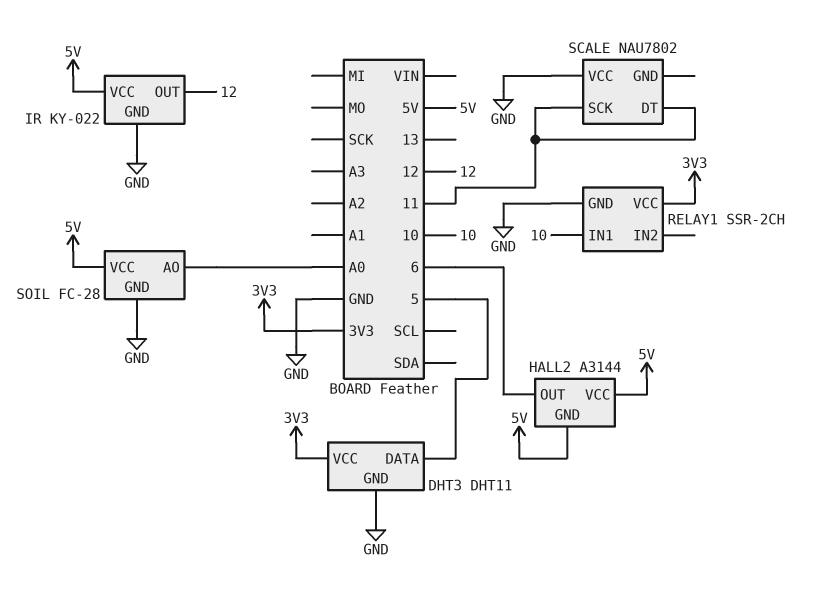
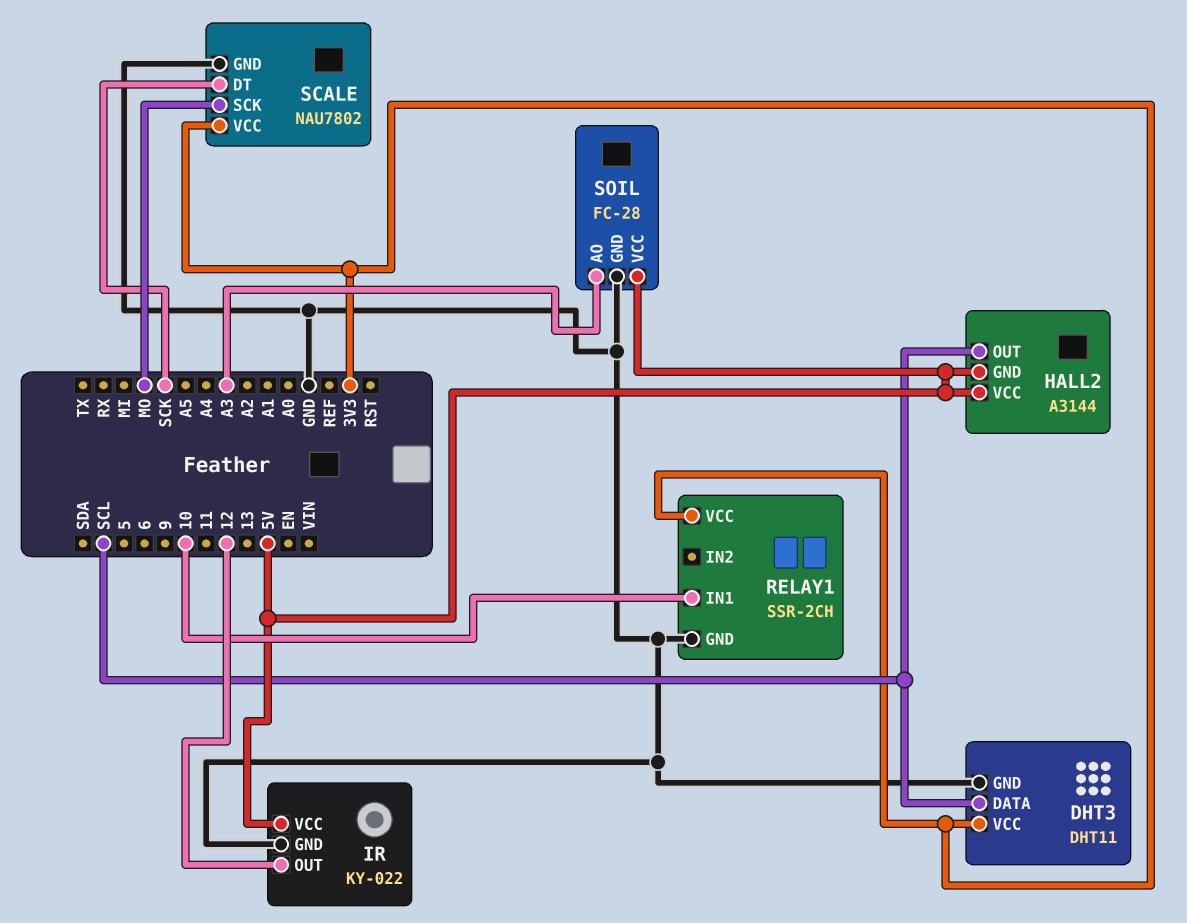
DHT3 pin DATA: 5 -> SCL
HALL2 pin OUT: 6 -> SCL
SCALE pin DT: 11 -> SCK
SCALE pin GND: none -> GND
SCALE pin SCK: 11 -> MO
SCALE pin VCC: GND -> 3V3
SOIL pin AO: A0 -> A3

